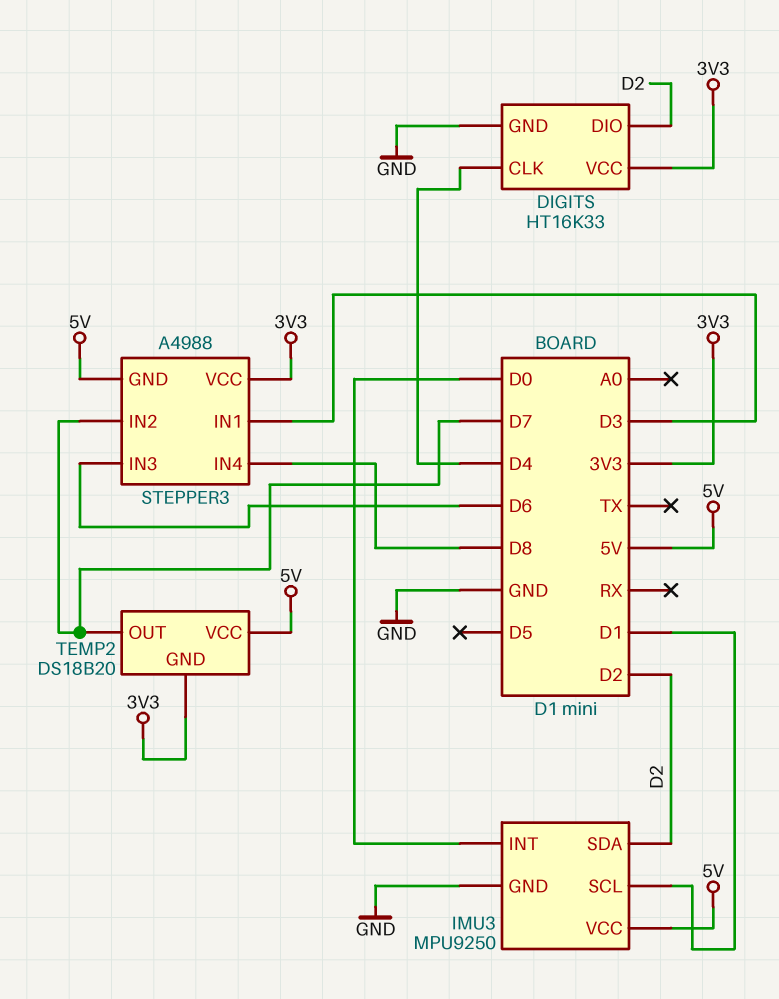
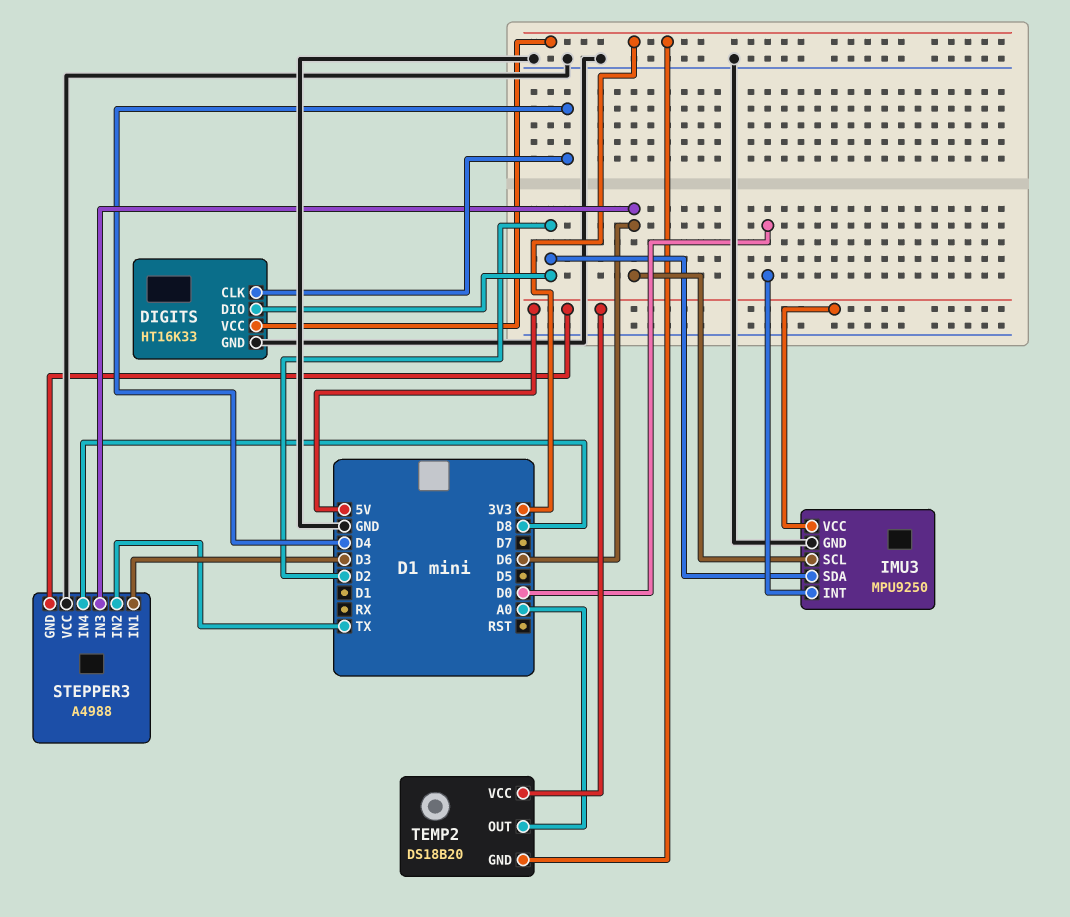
IMU3 pin SCL: D1 -> D6
STEPPER3 pin IN2: D7 -> TX
STEPPER3 pin VCC: 3V3 -> GND
TEMP2 pin OUT: D7 -> A0

